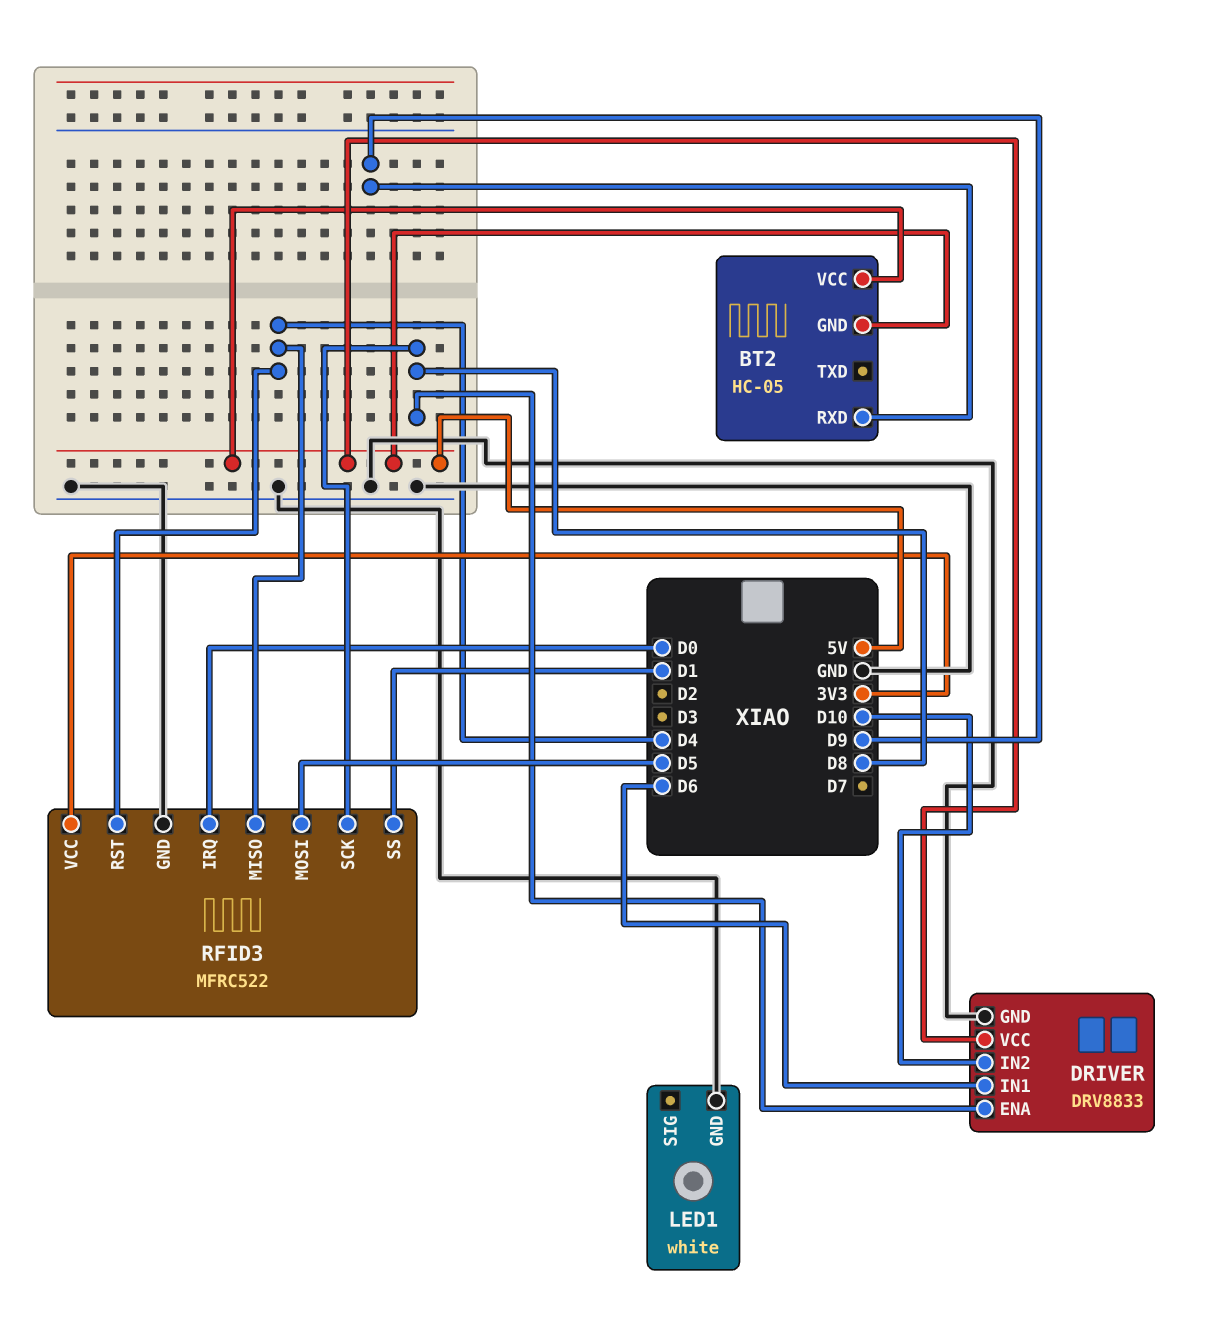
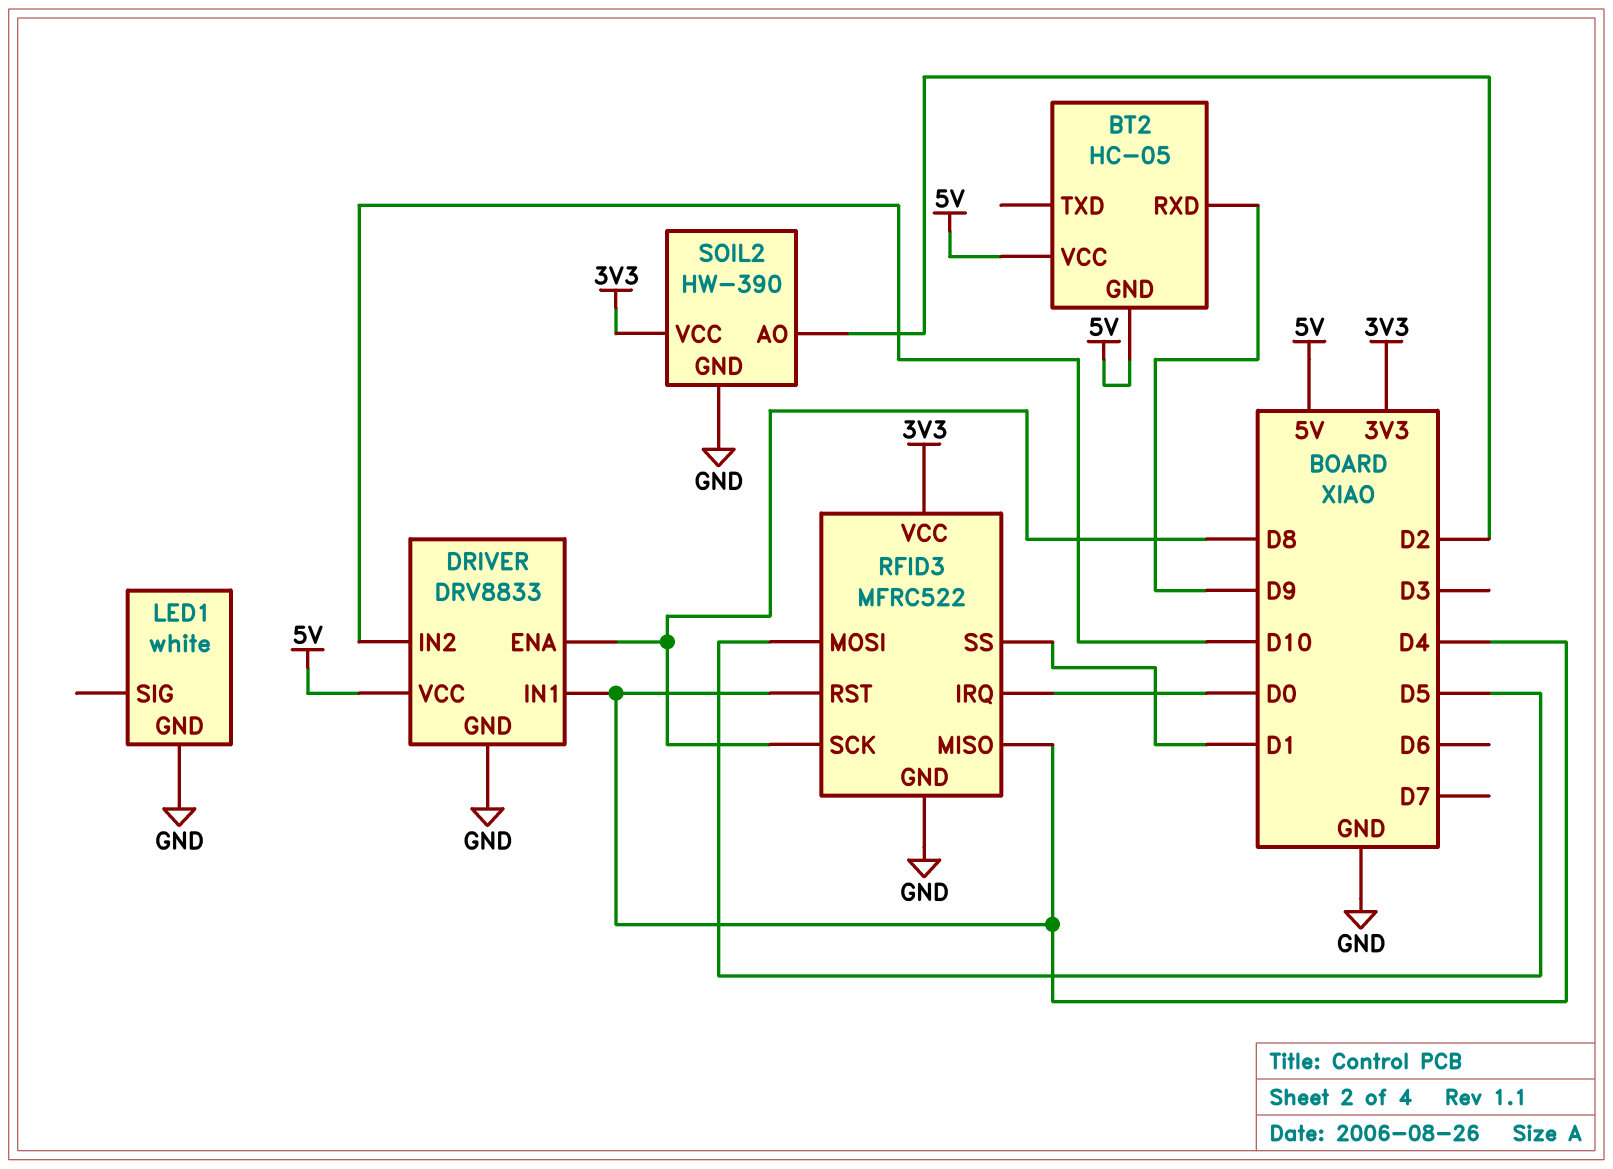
DRIVER pin IN1: D6 -> D4
SOIL2: none -> HW-390
SOIL2 pin AO: none -> D2
SOIL2 pin GND: none -> GND
SOIL2 pin VCC: none -> 3V3

